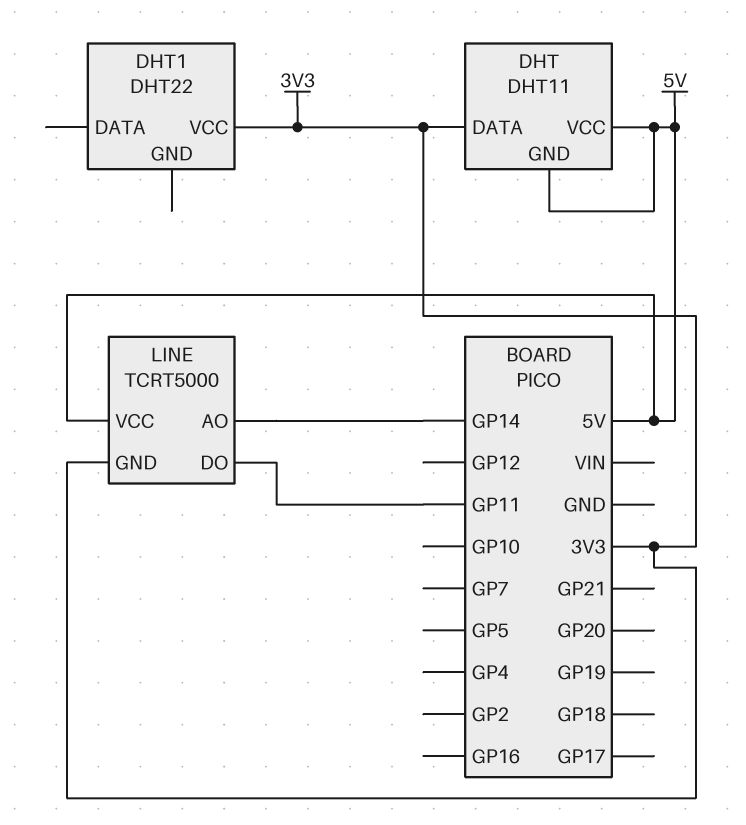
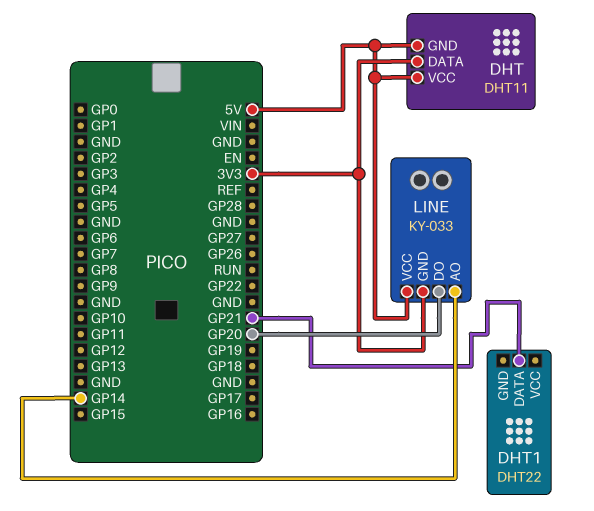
DHT1 pin DATA: none -> GP21
DHT1 pin VCC: 3V3 -> none
LINE: TCRT5000 -> KY-033
LINE pin DO: GP11 -> GP20

